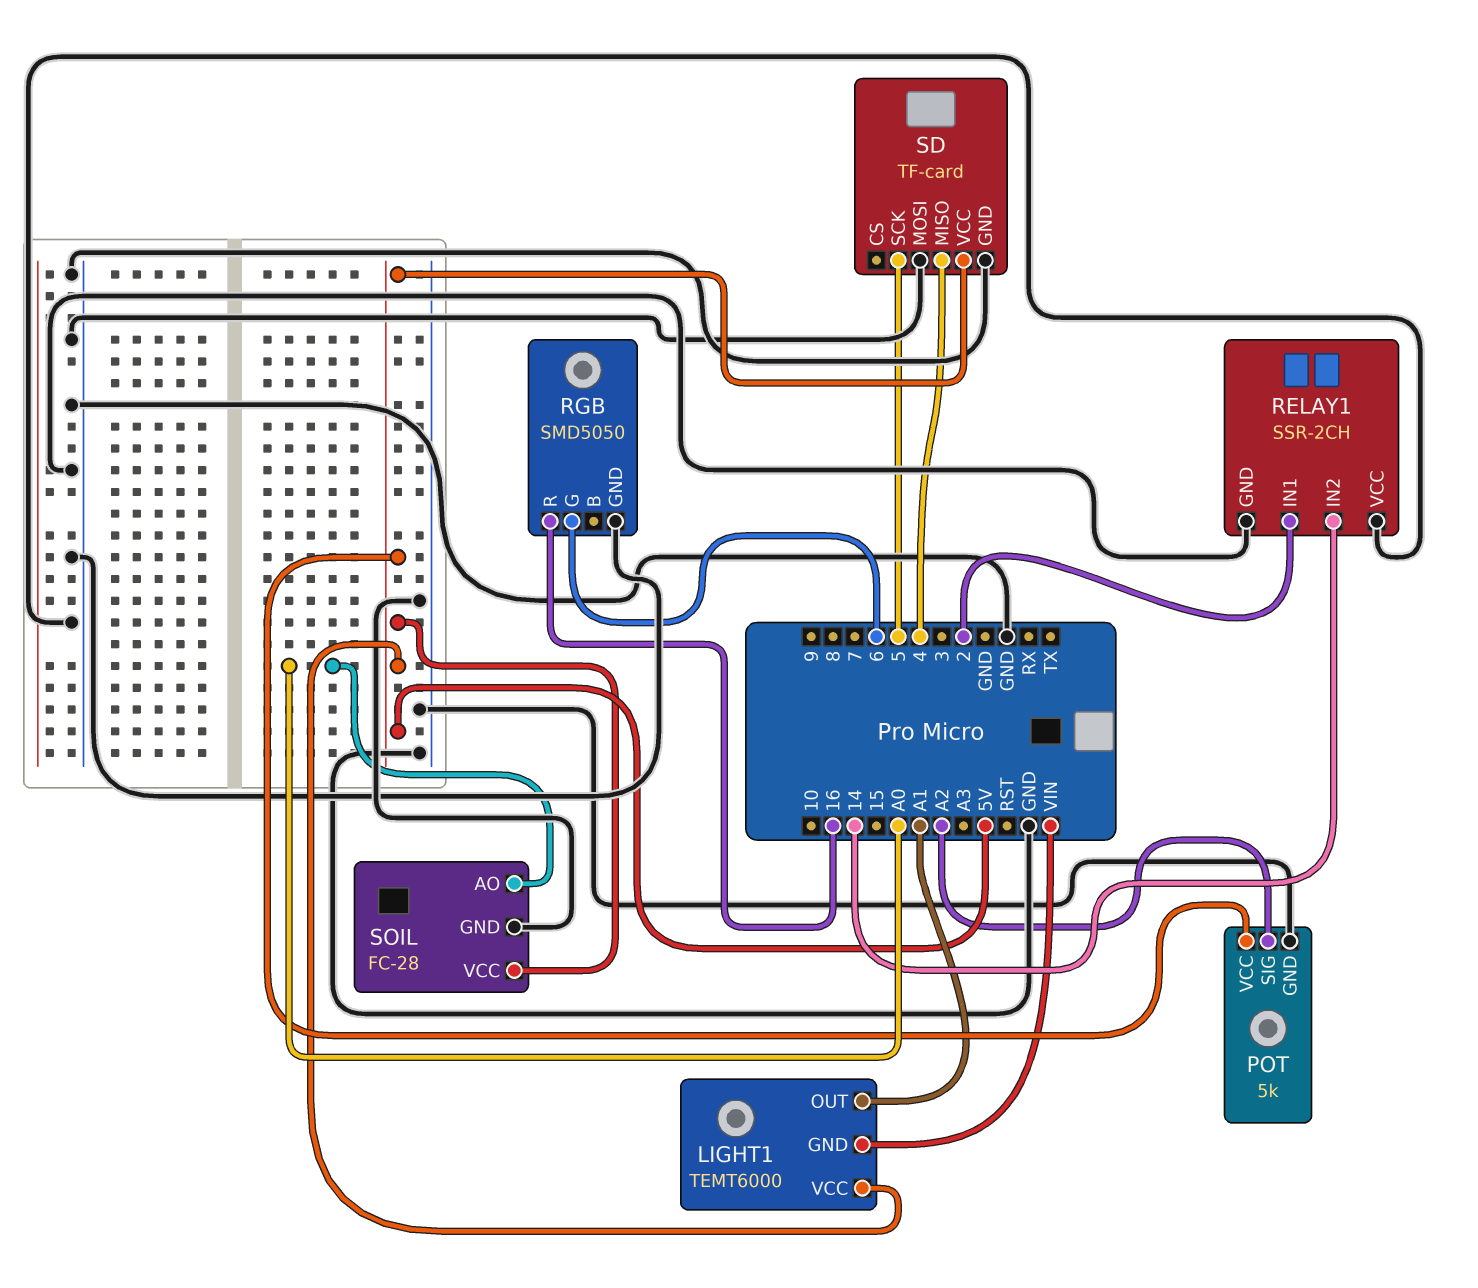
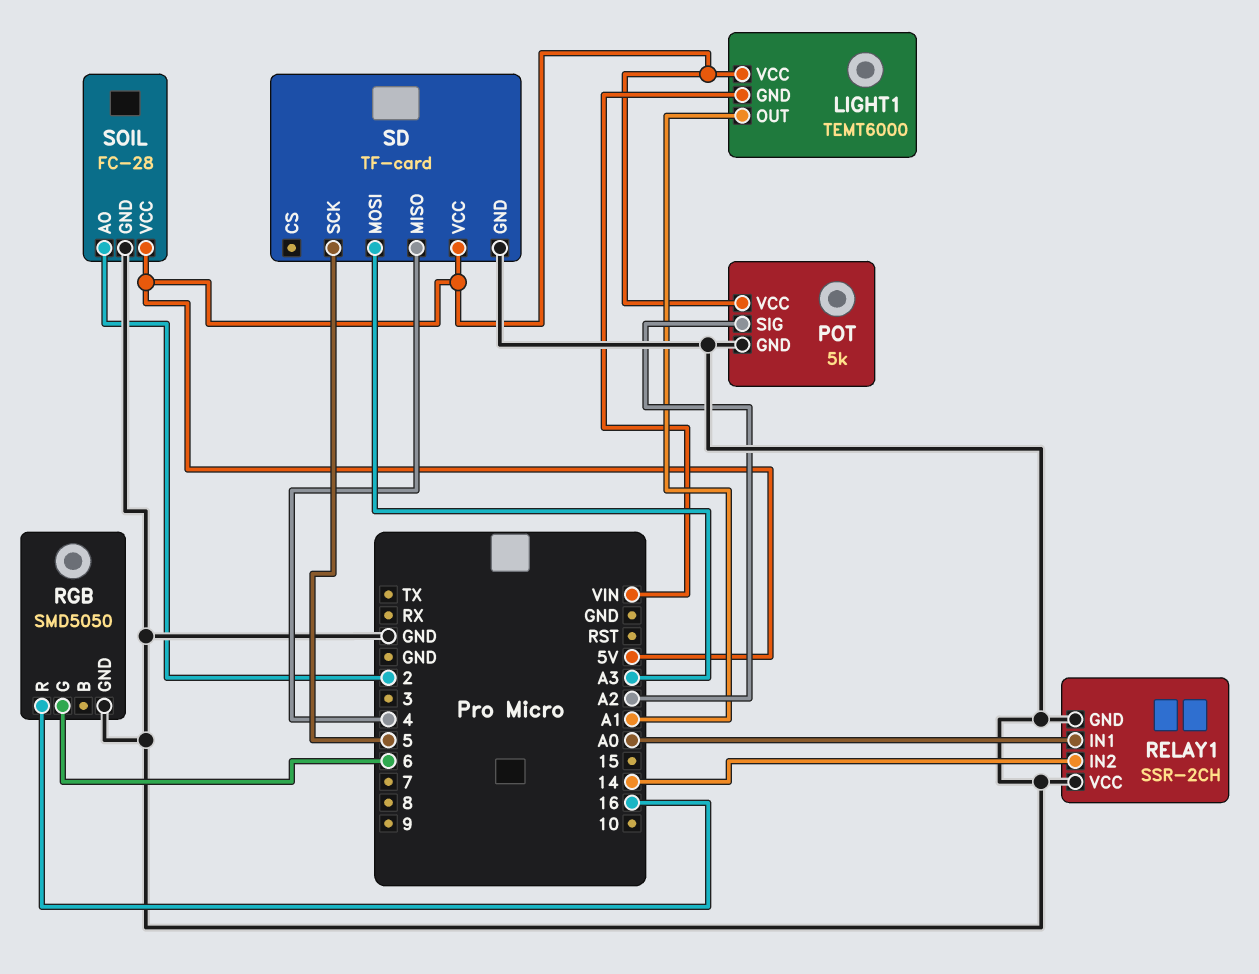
RELAY1 pin IN1: 2 -> A0
SD pin MOSI: GND -> A3
SOIL pin AO: A0 -> 2

